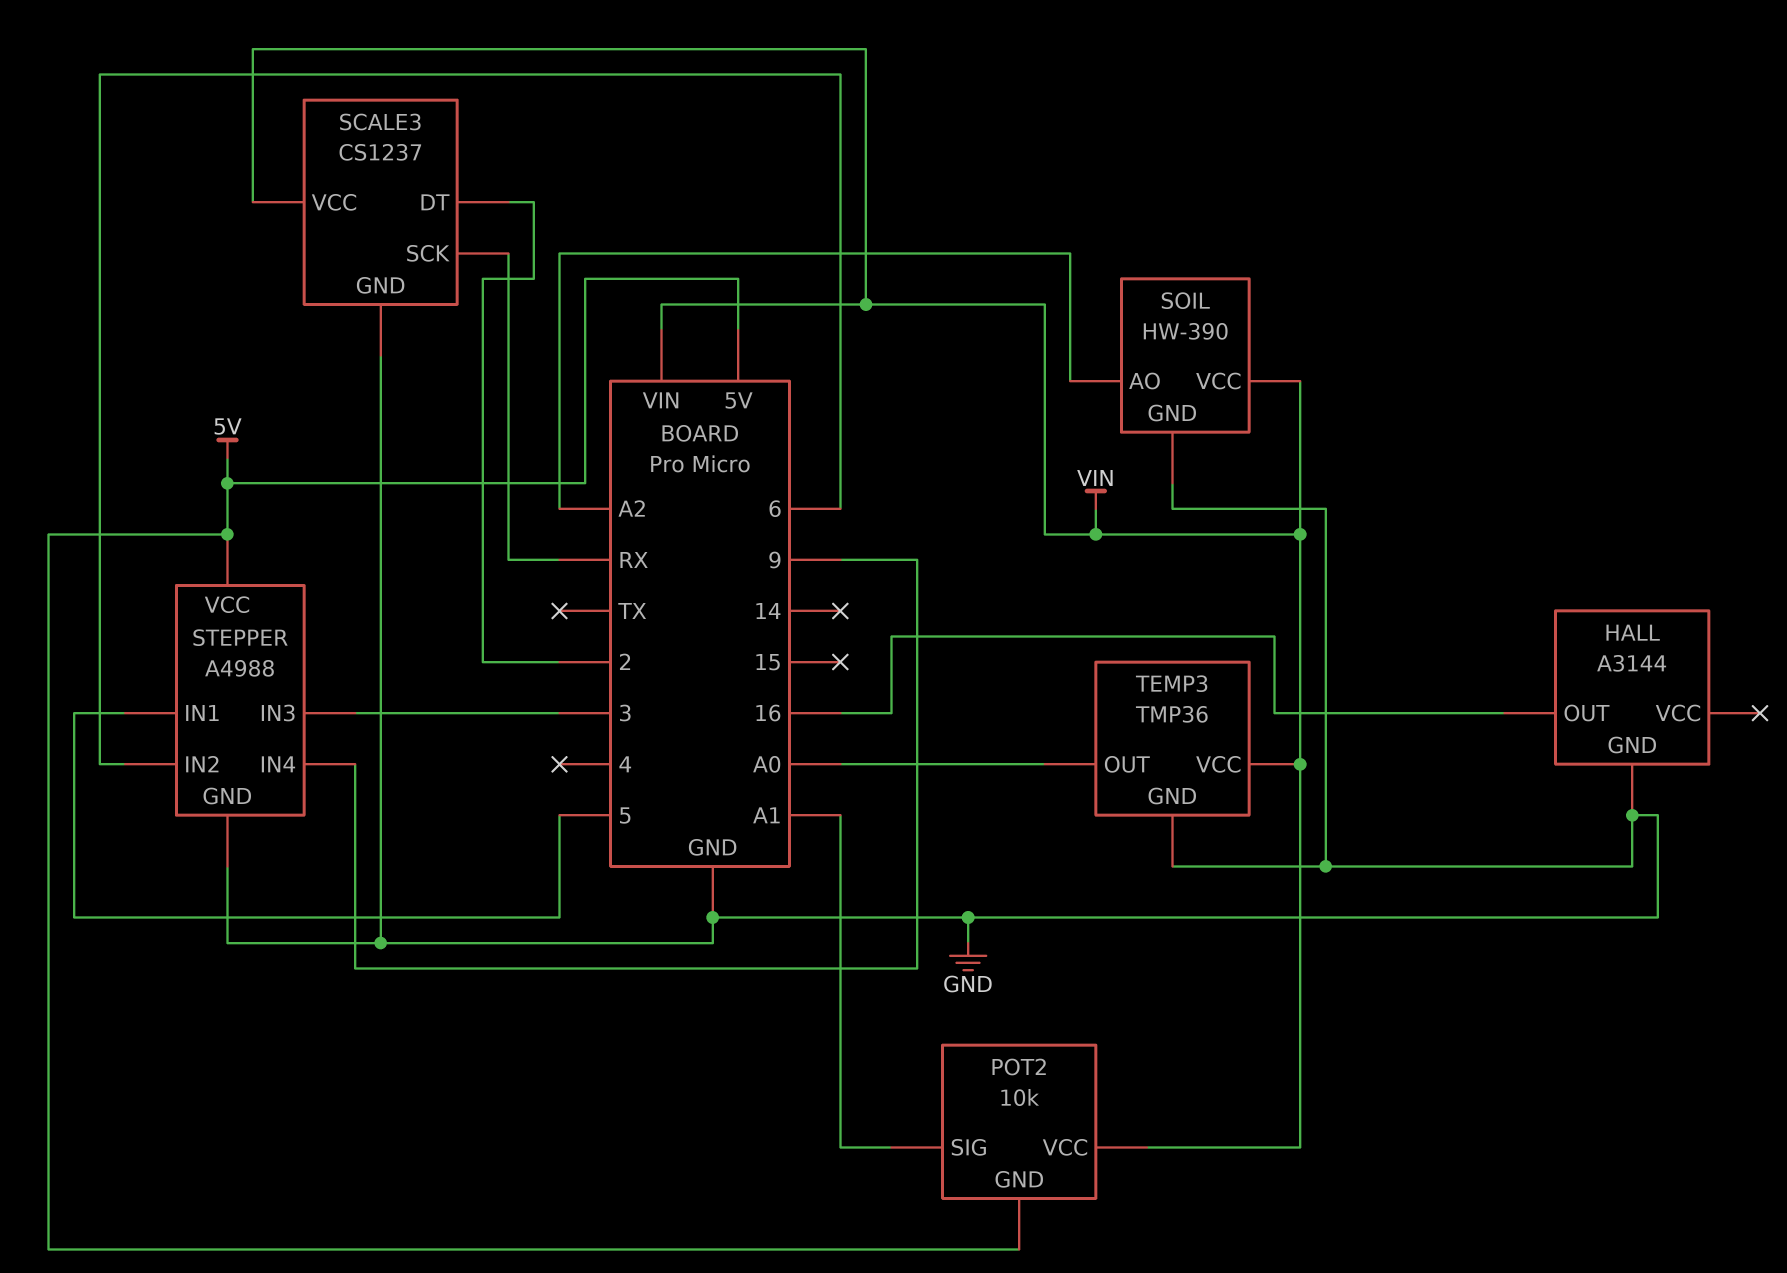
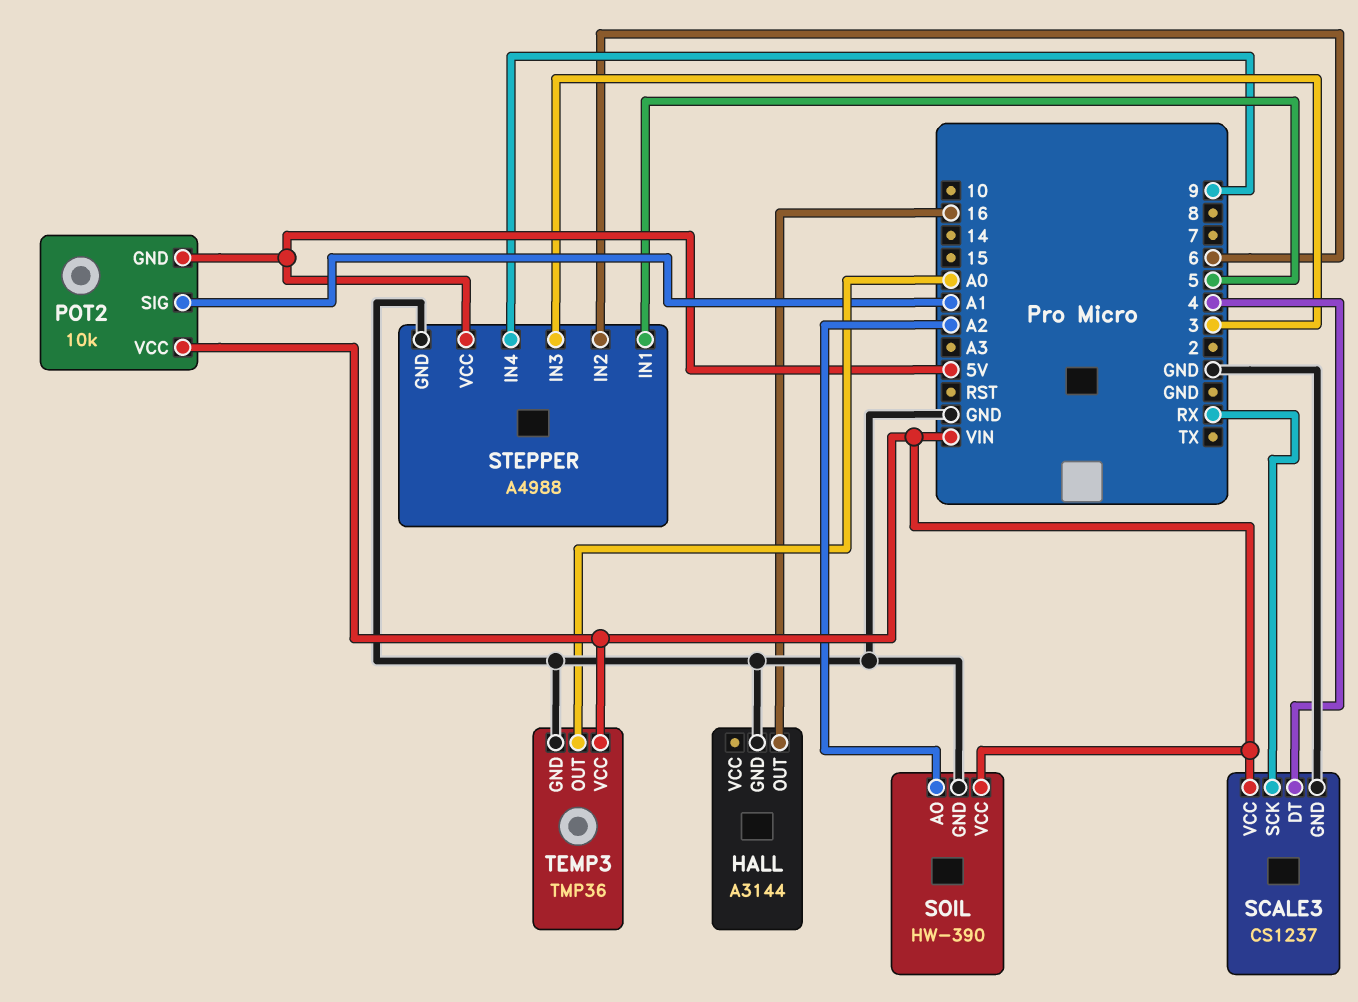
SCALE3 pin DT: 2 -> 4

